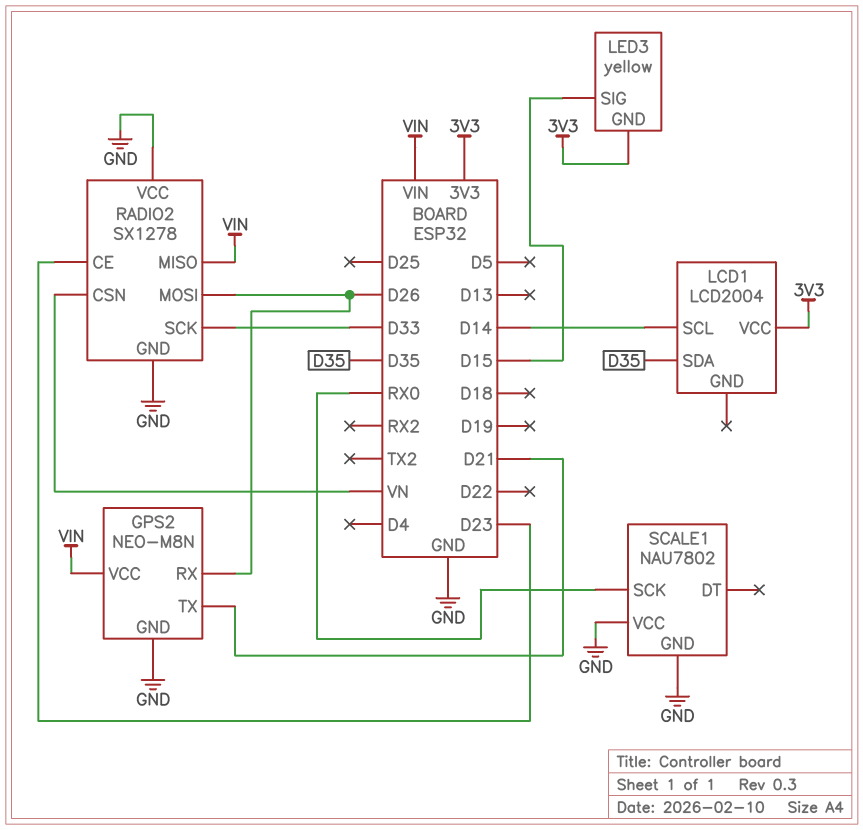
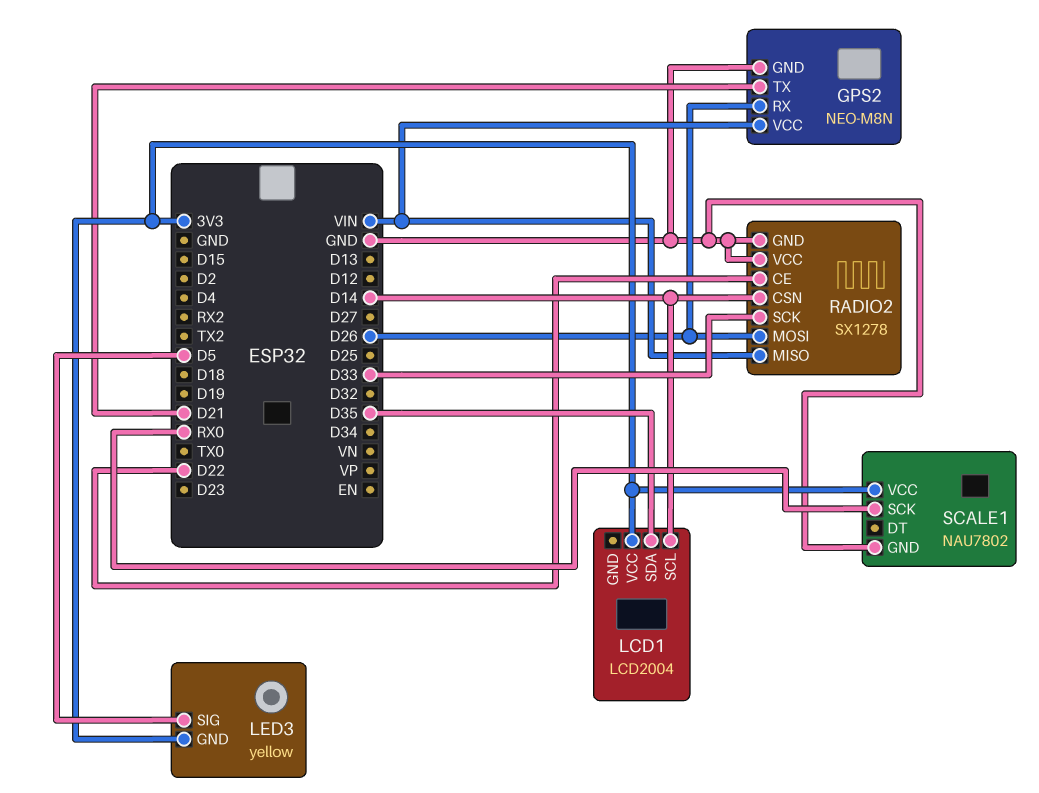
LED3 pin SIG: D15 -> D5
RADIO2 pin CE: D23 -> D22
RADIO2 pin CSN: VN -> D14
SCALE1 pin VCC: GND -> 3V3

